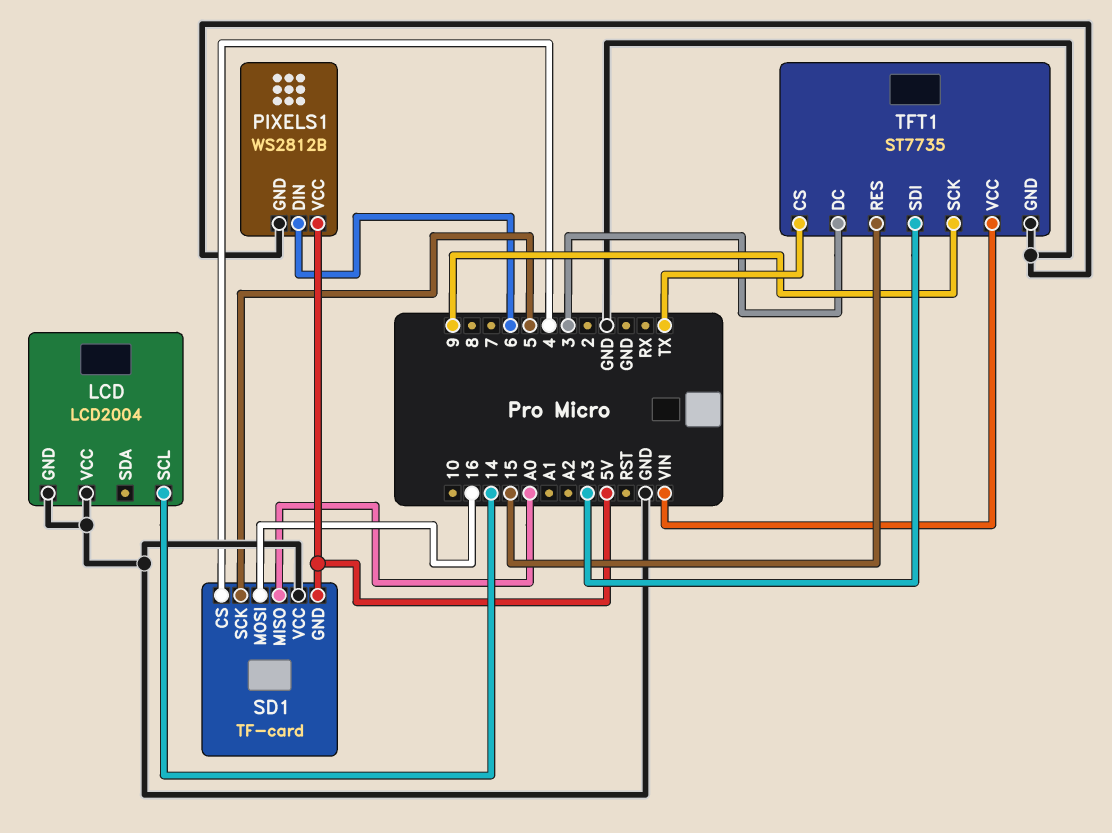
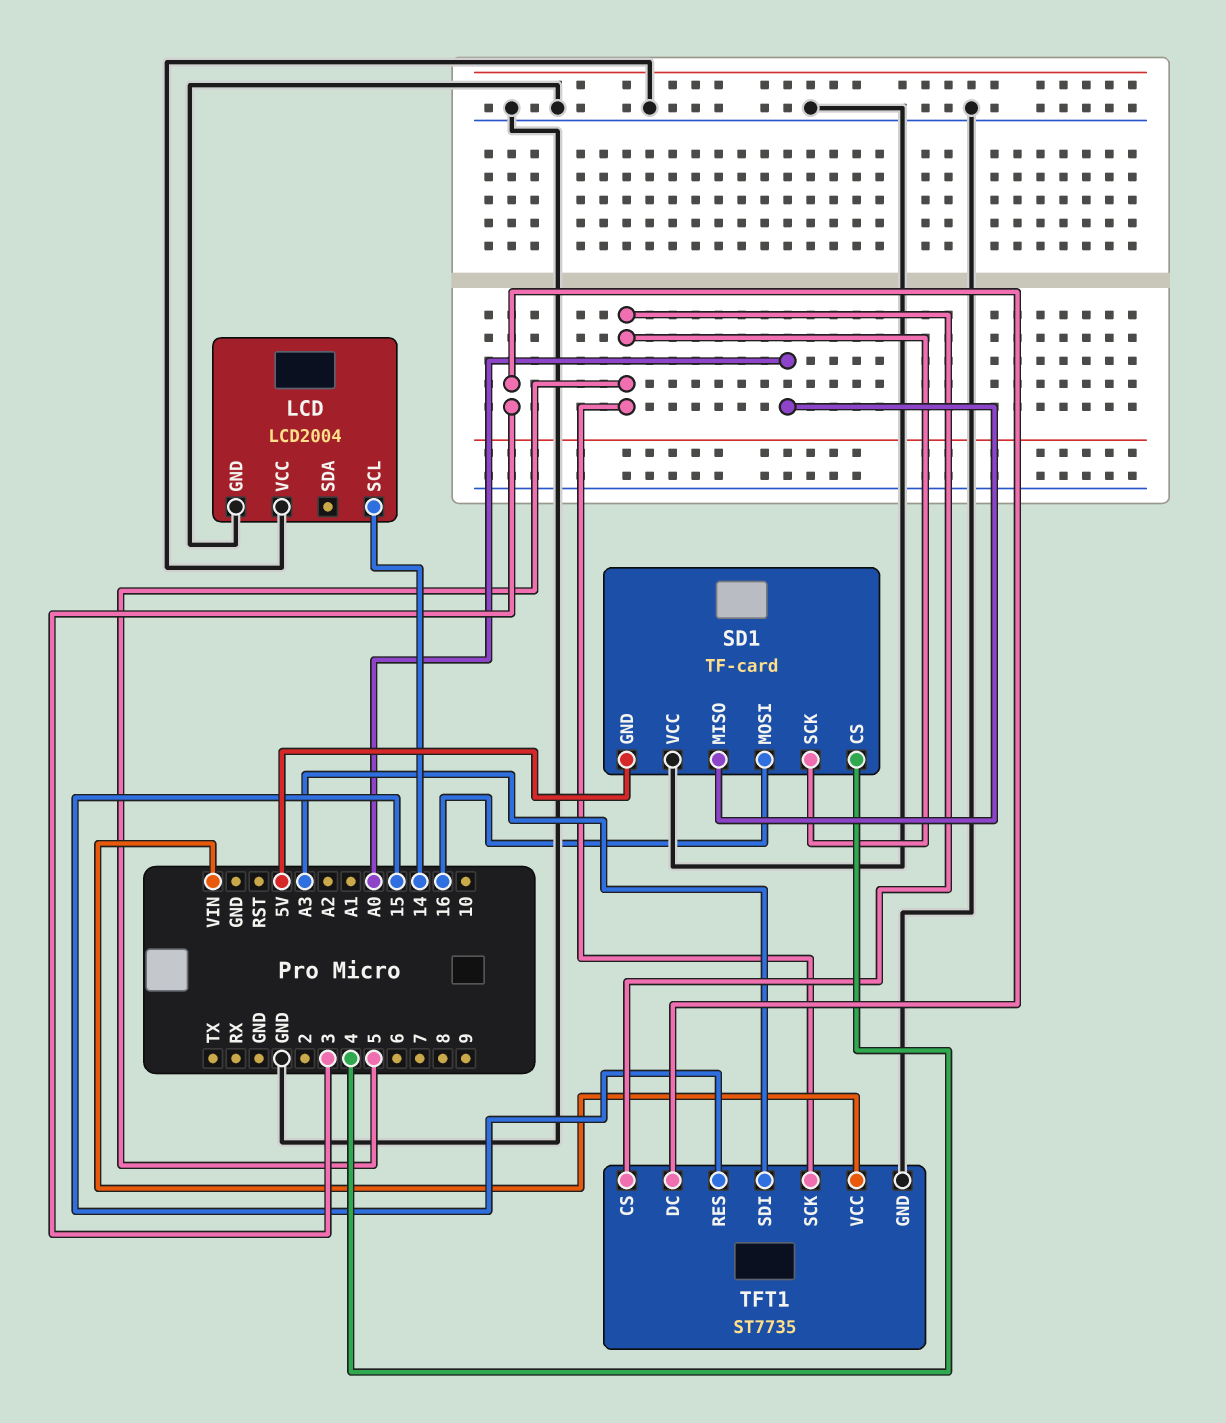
PIXELS1: WS2812B -> none
PIXELS1 pin DIN: 6 -> none
PIXELS1 pin GND: GND -> none
PIXELS1 pin VCC: 5V -> none
TFT1 pin CS: TX -> 5
TFT1 pin SCK: 9 -> 5

